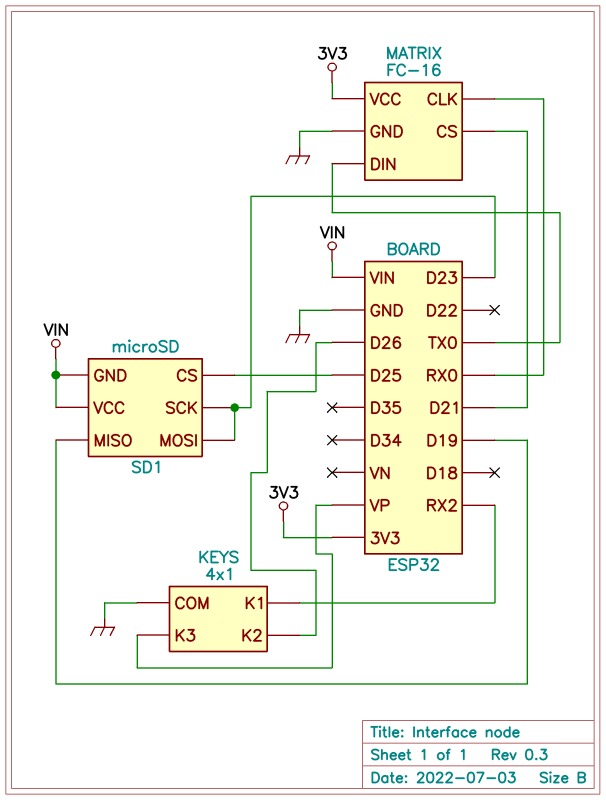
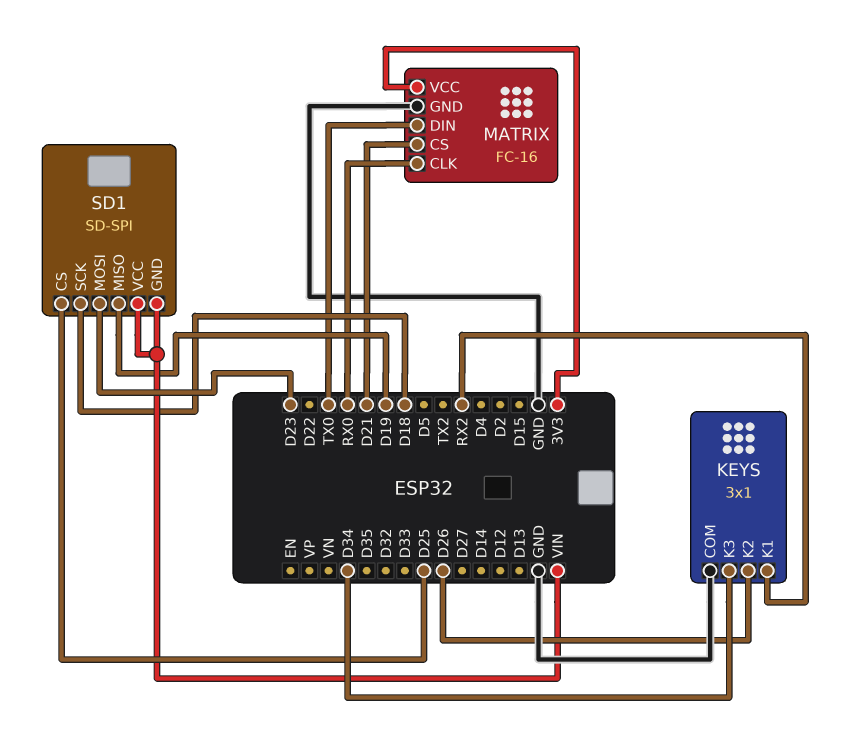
KEYS: 4x1 -> 3x1
KEYS pin K3: VP -> D34
SD1: microSD -> SD-SPI
SD1 pin SCK: D23 -> D18

